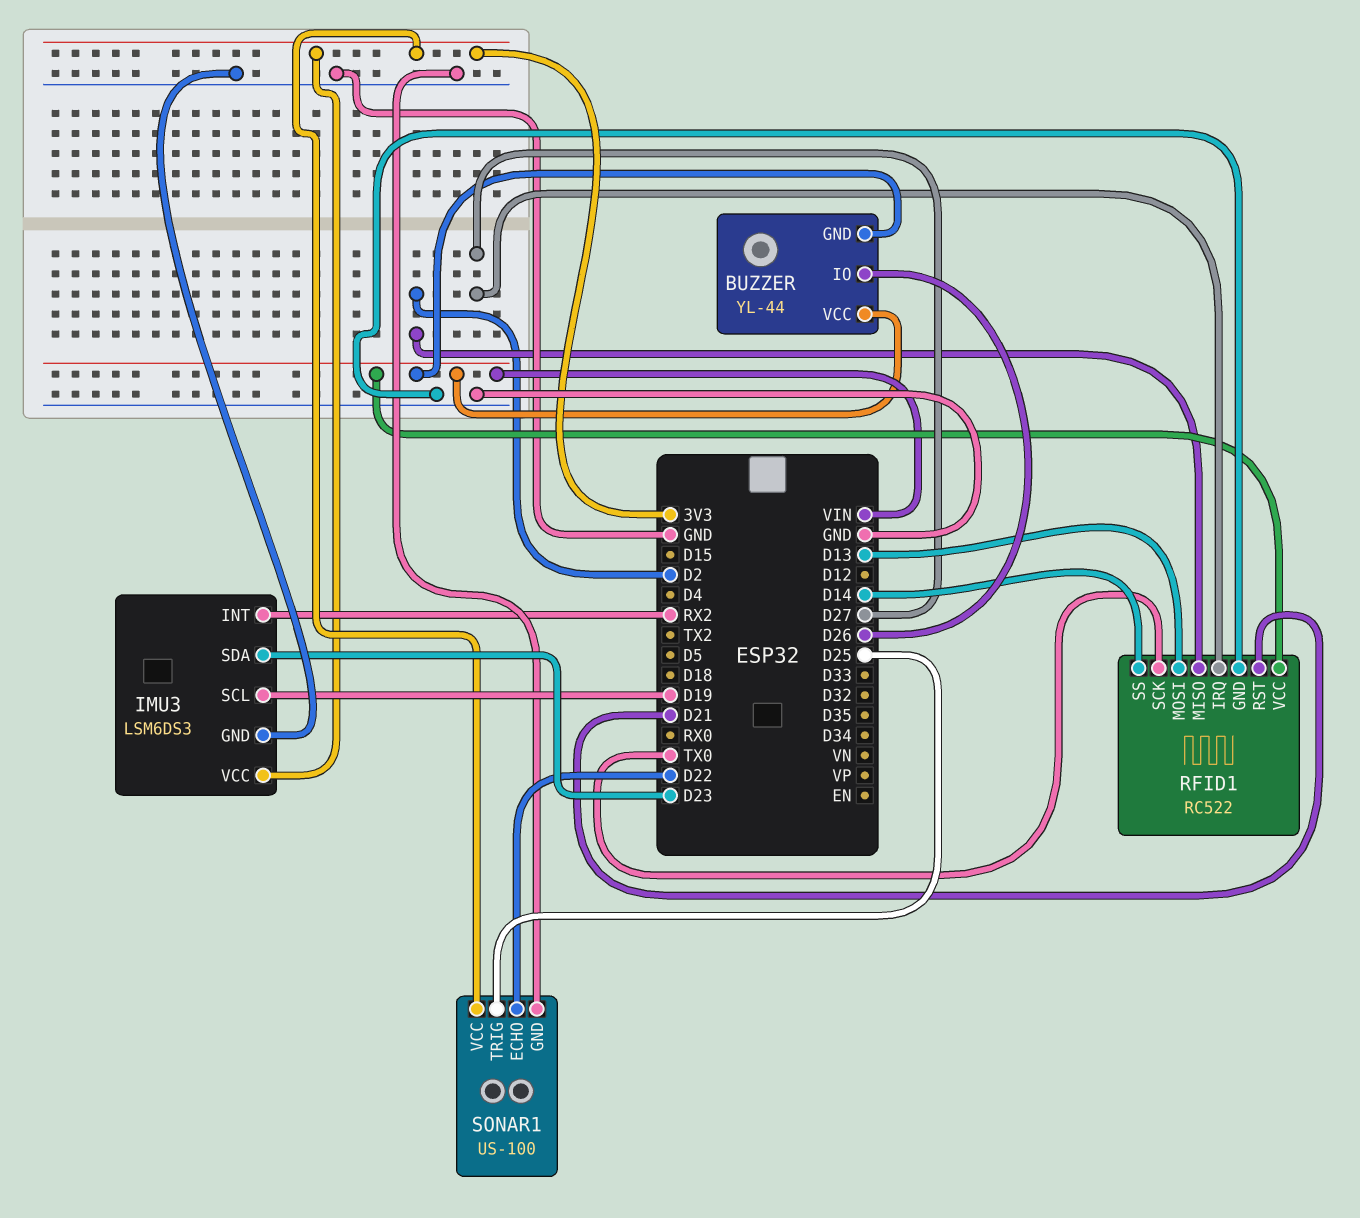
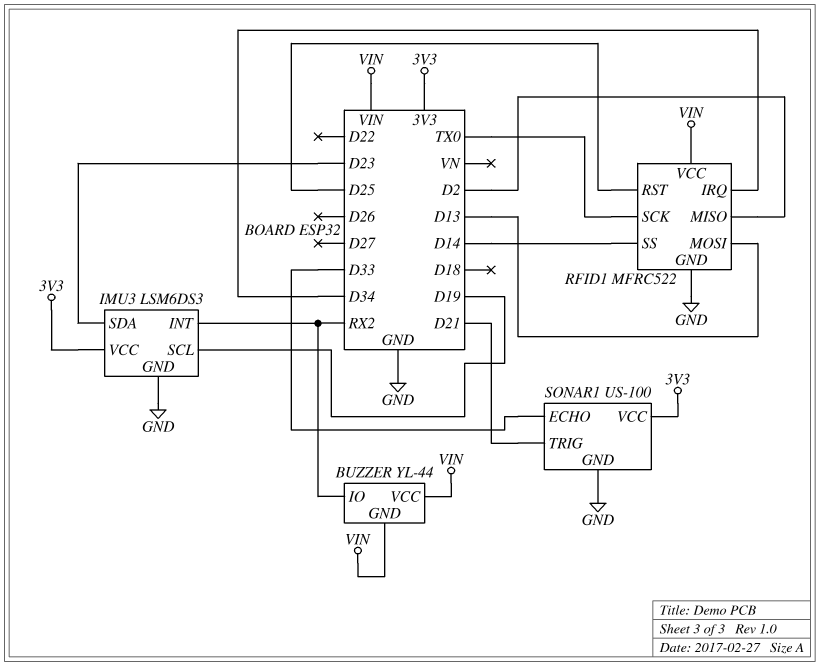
BUZZER pin IO: D26 -> RX2
RFID1: RC522 -> MFRC522
RFID1 pin IRQ: D27 -> D34
RFID1 pin RST: D21 -> D25
SONAR1 pin ECHO: D22 -> D33
SONAR1 pin TRIG: D25 -> D21

